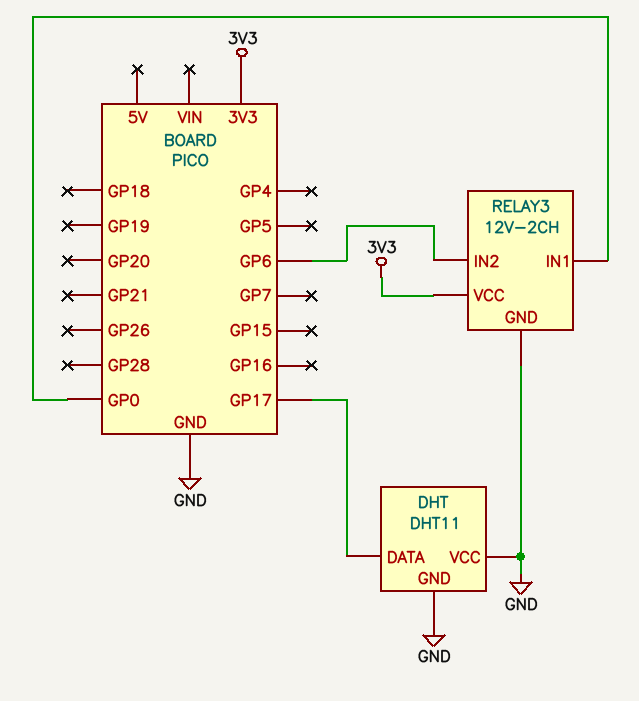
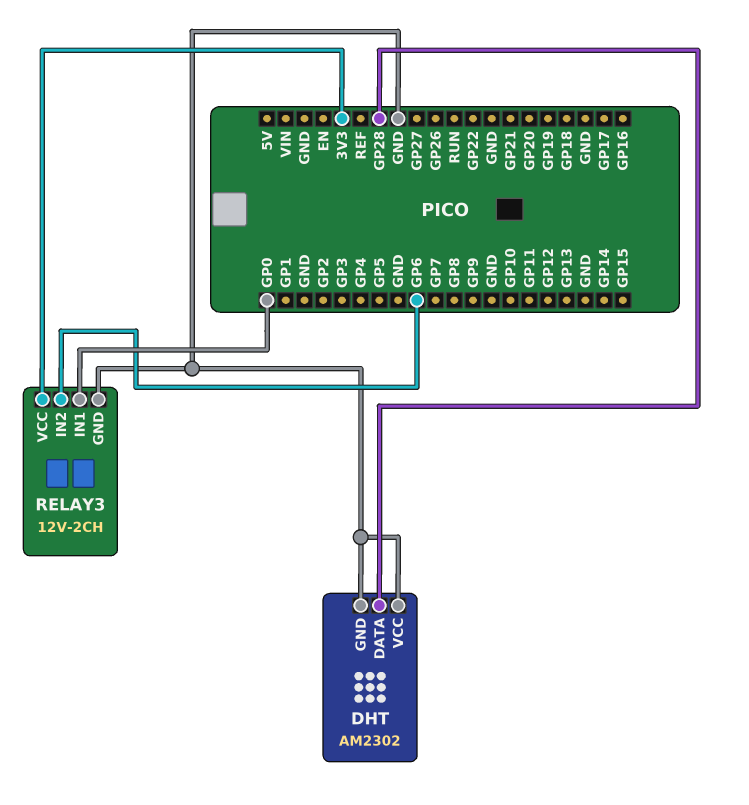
DHT: DHT11 -> AM2302
DHT pin DATA: GP17 -> GP28

